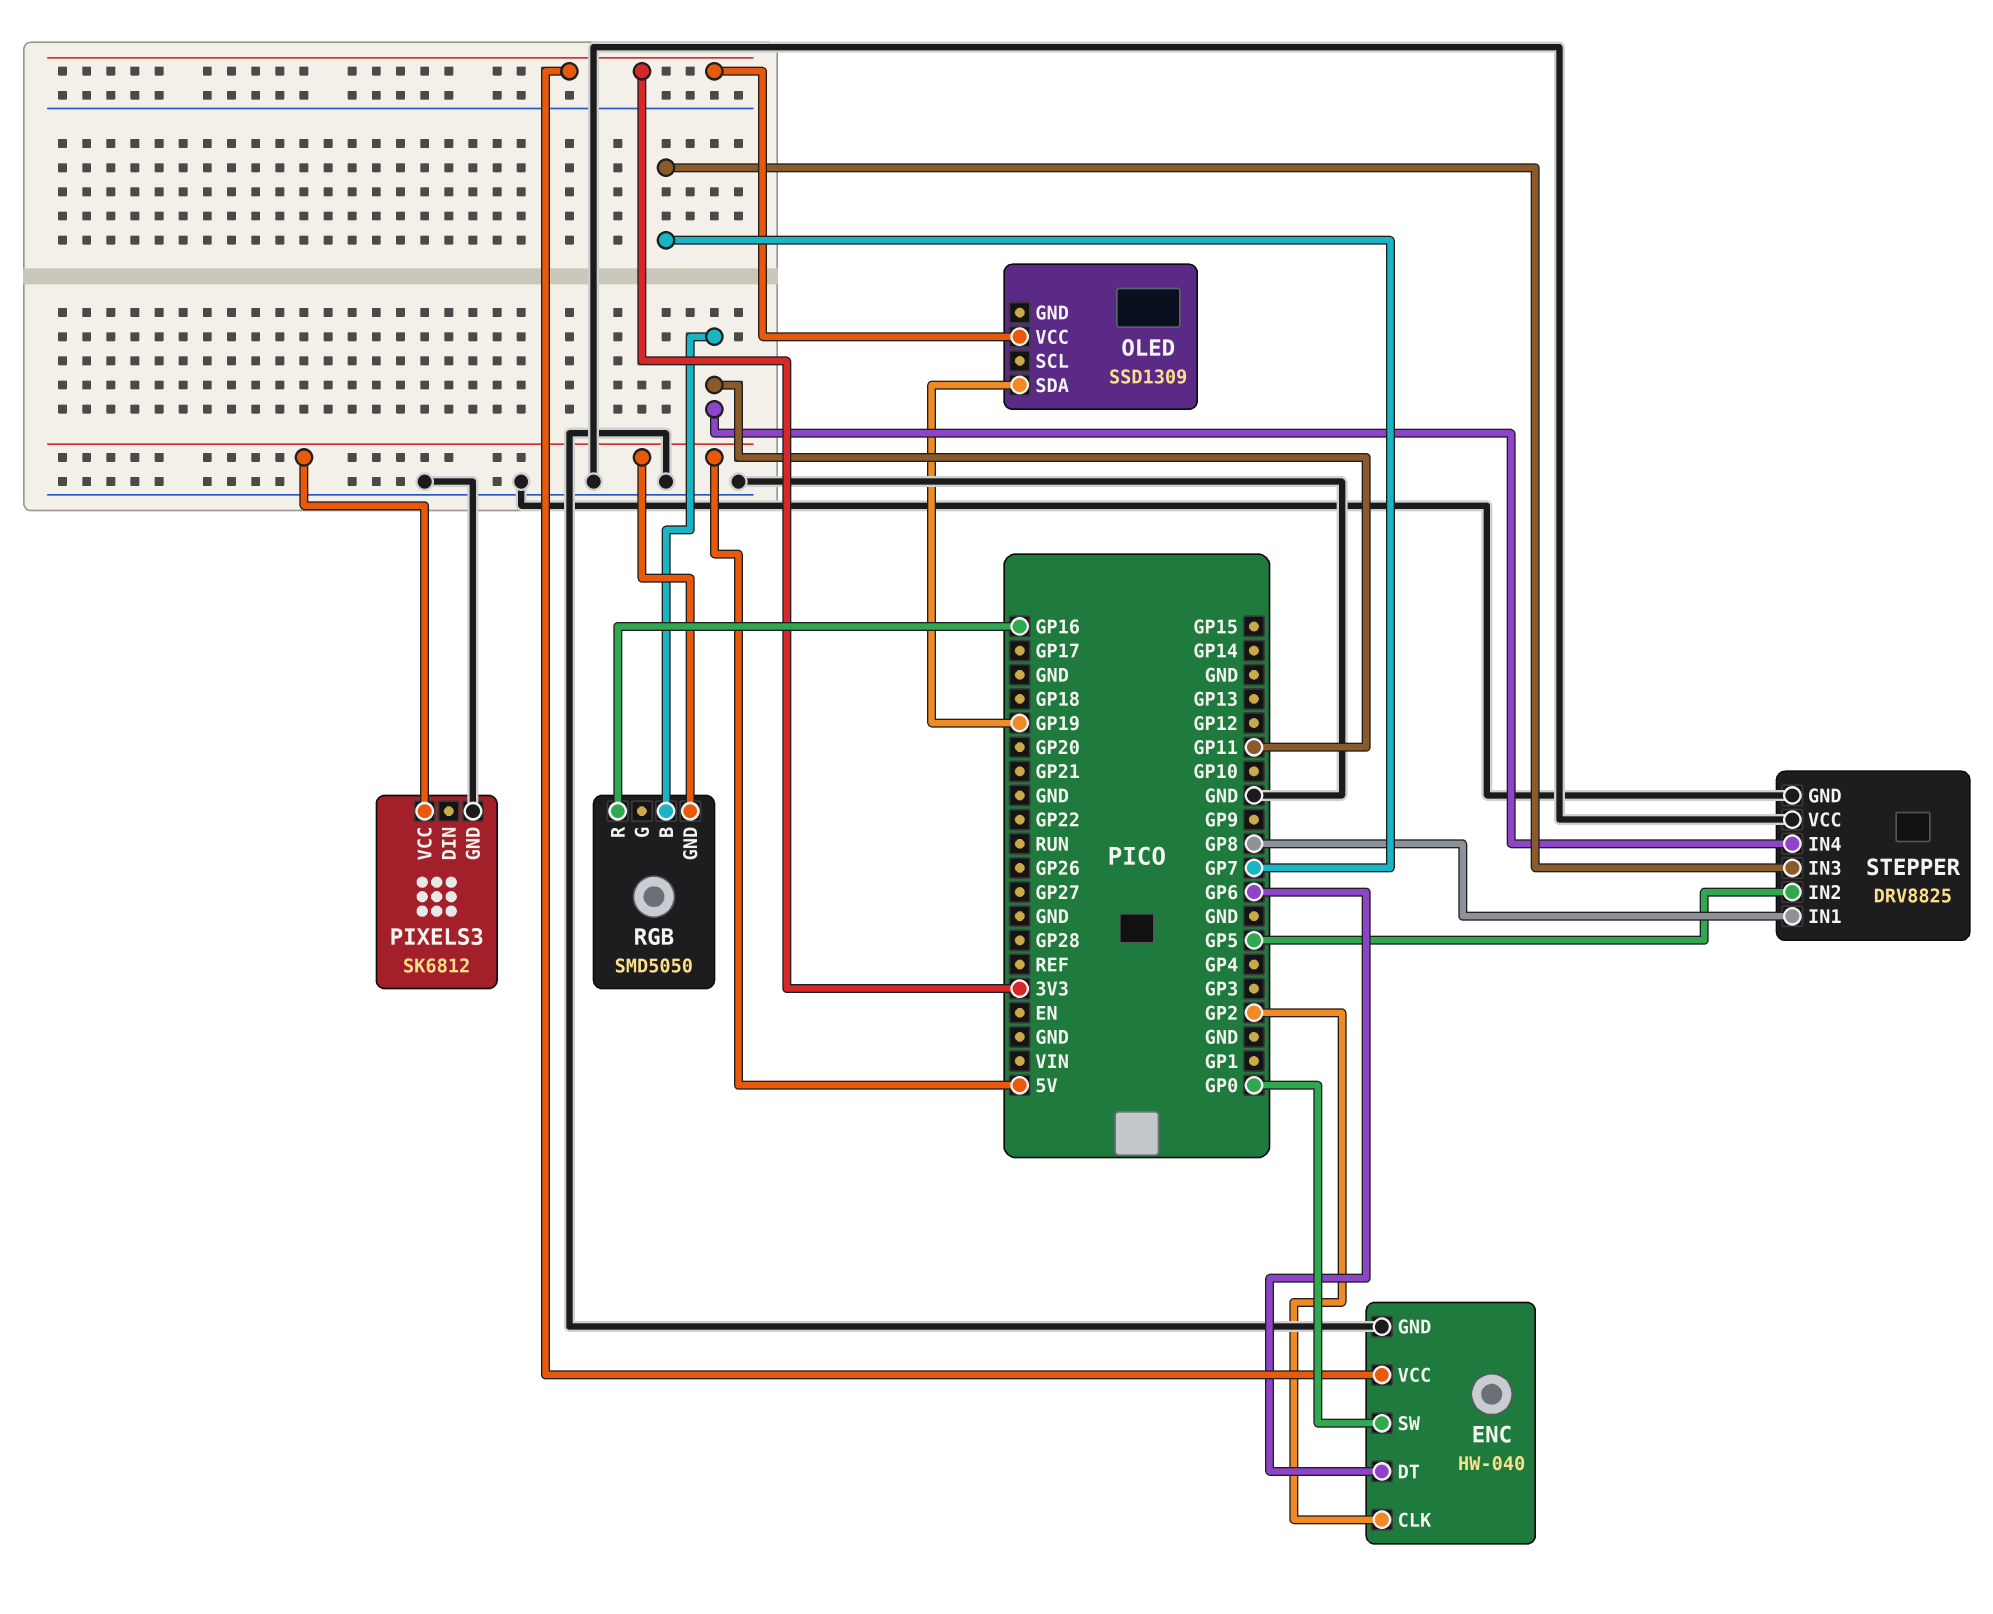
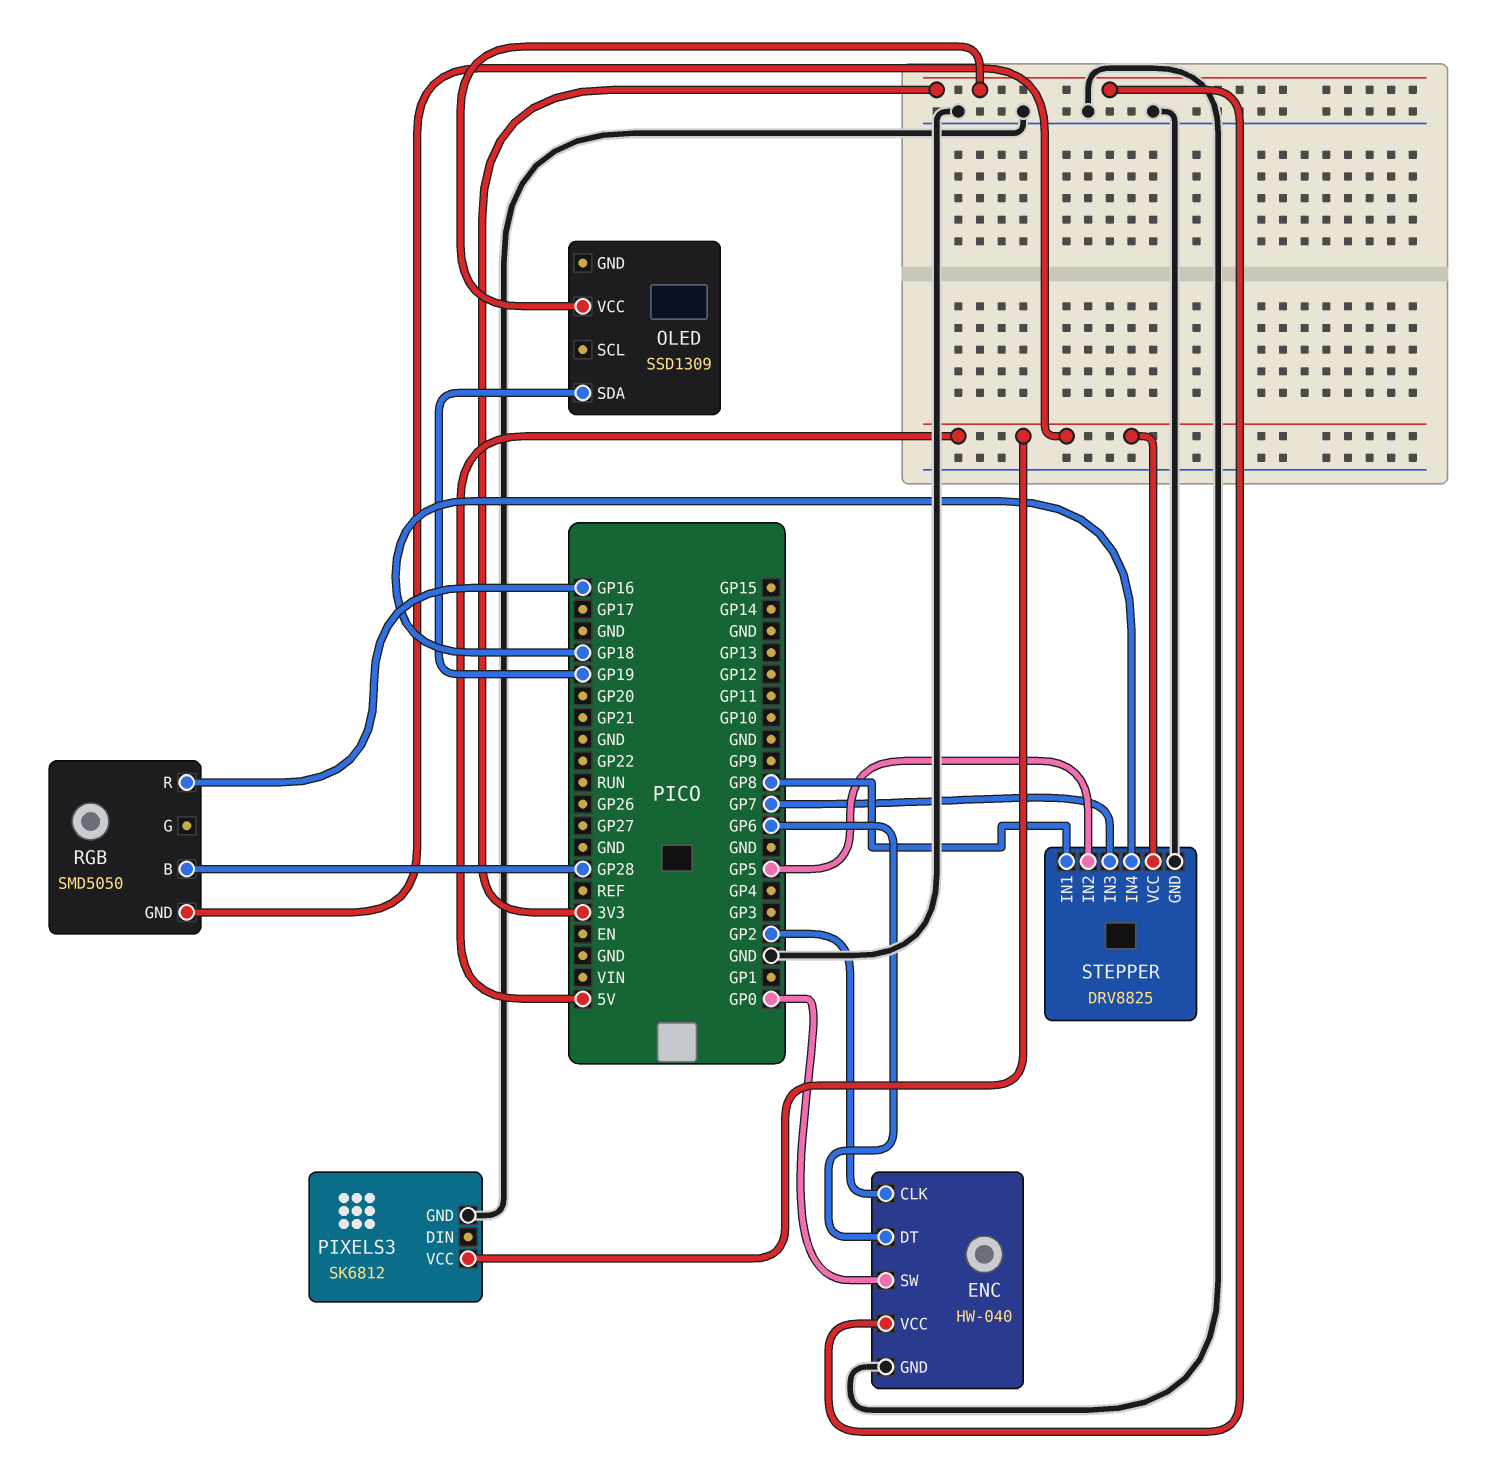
RGB pin B: GP11 -> GP28
STEPPER pin IN4: GP11 -> GP18
STEPPER pin VCC: GND -> 5V

